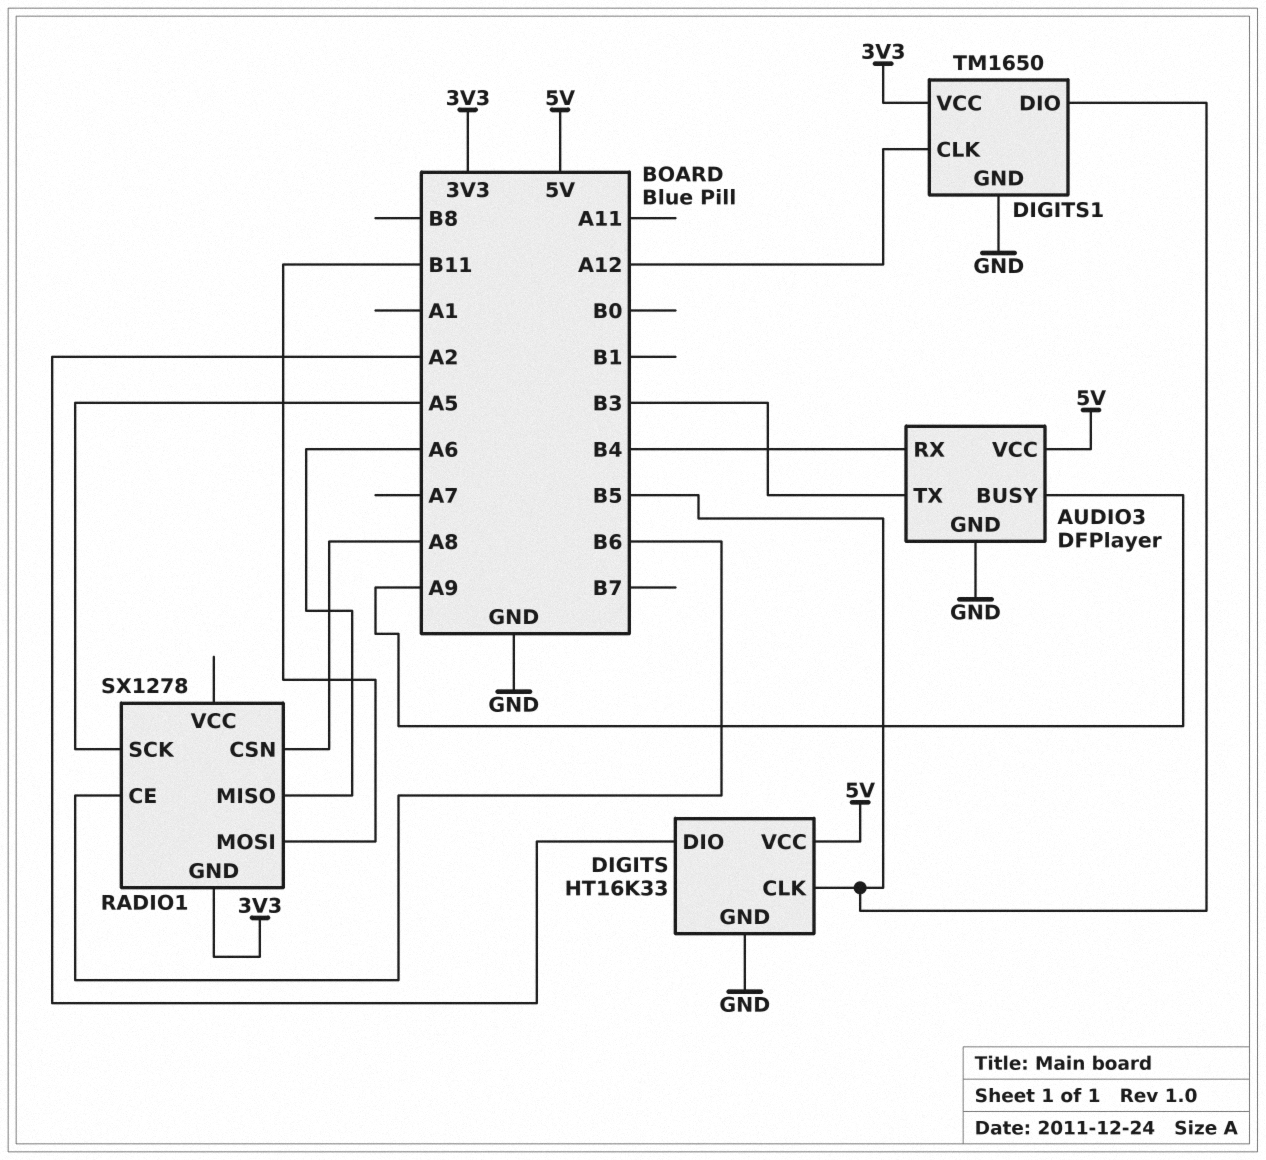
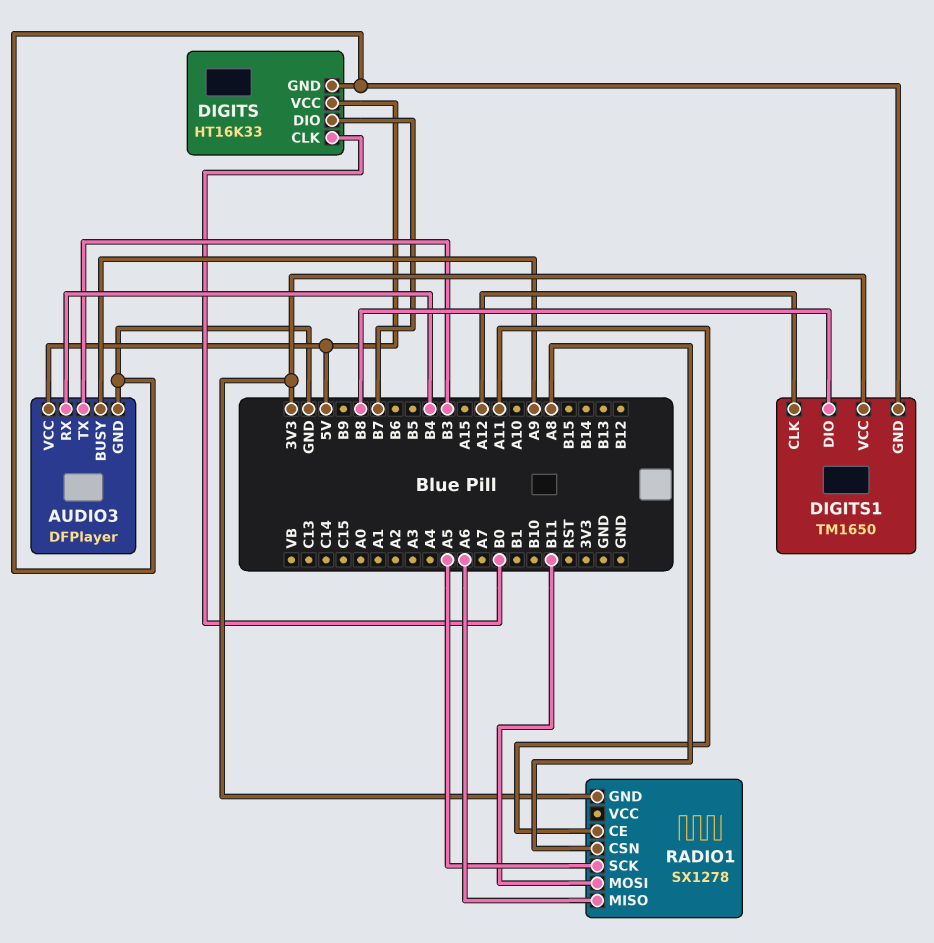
DIGITS pin CLK: B5 -> B0
DIGITS pin DIO: A2 -> B7
DIGITS1 pin DIO: B5 -> B8
RADIO1 pin CE: B6 -> A11

